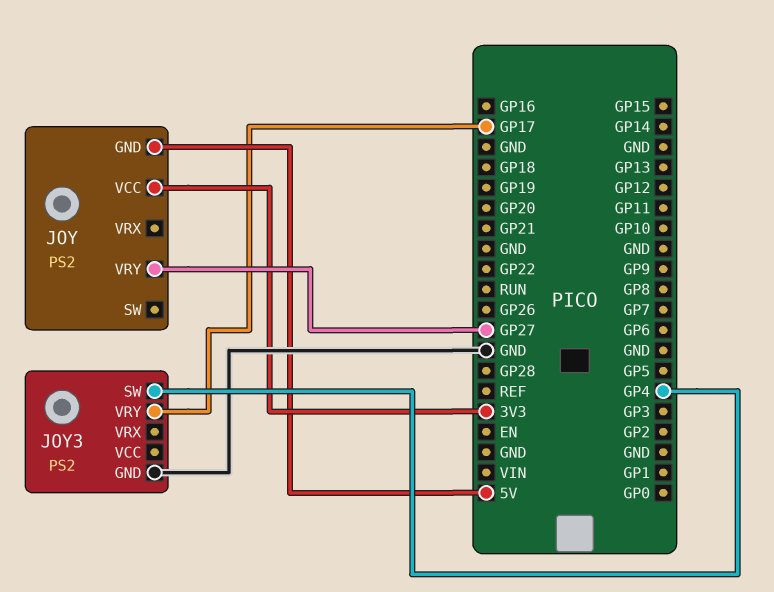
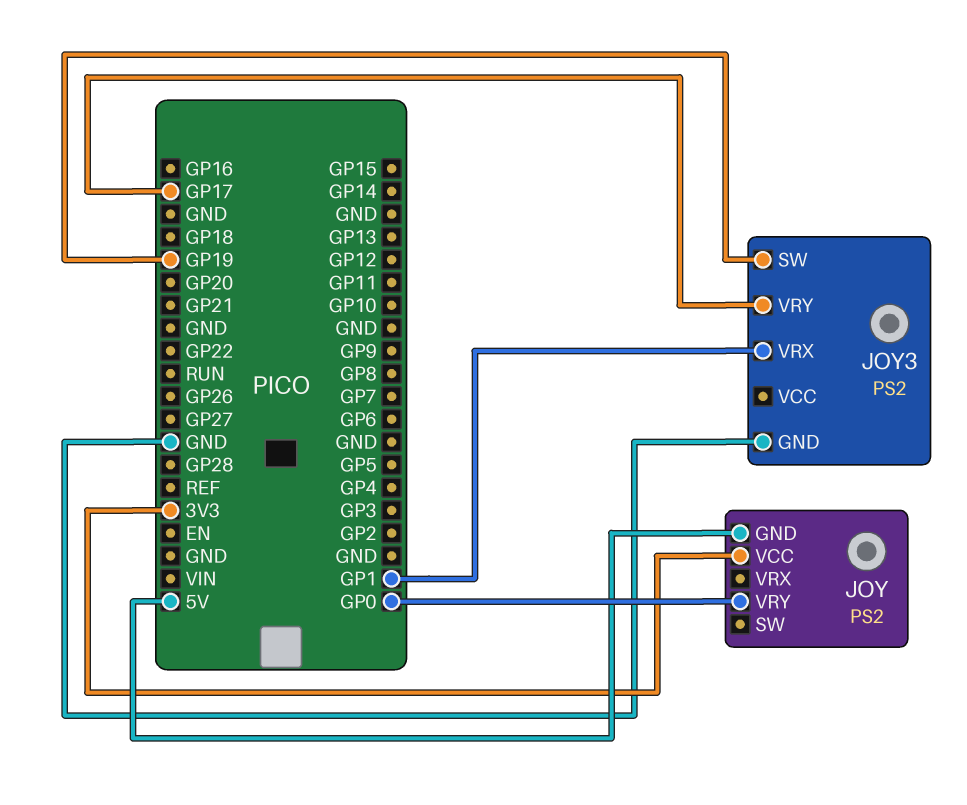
JOY pin VRY: GP27 -> GP0
JOY3 pin SW: GP4 -> GP19
JOY3 pin VRX: none -> GP1

